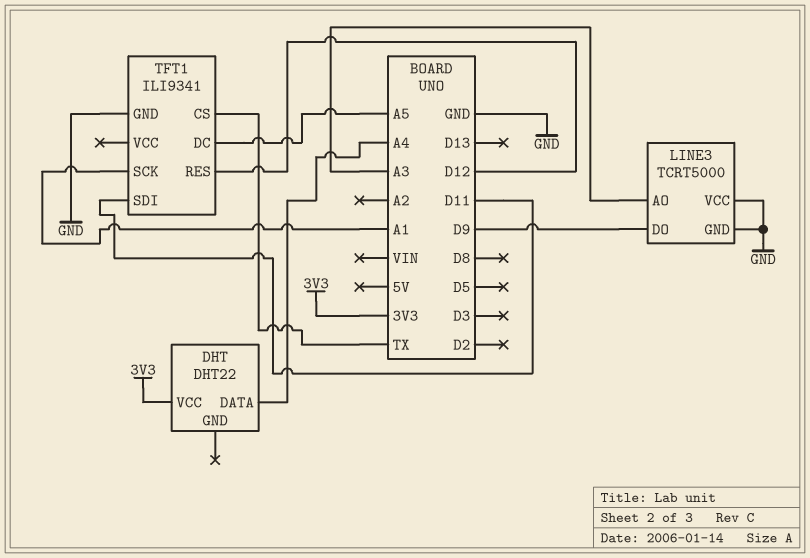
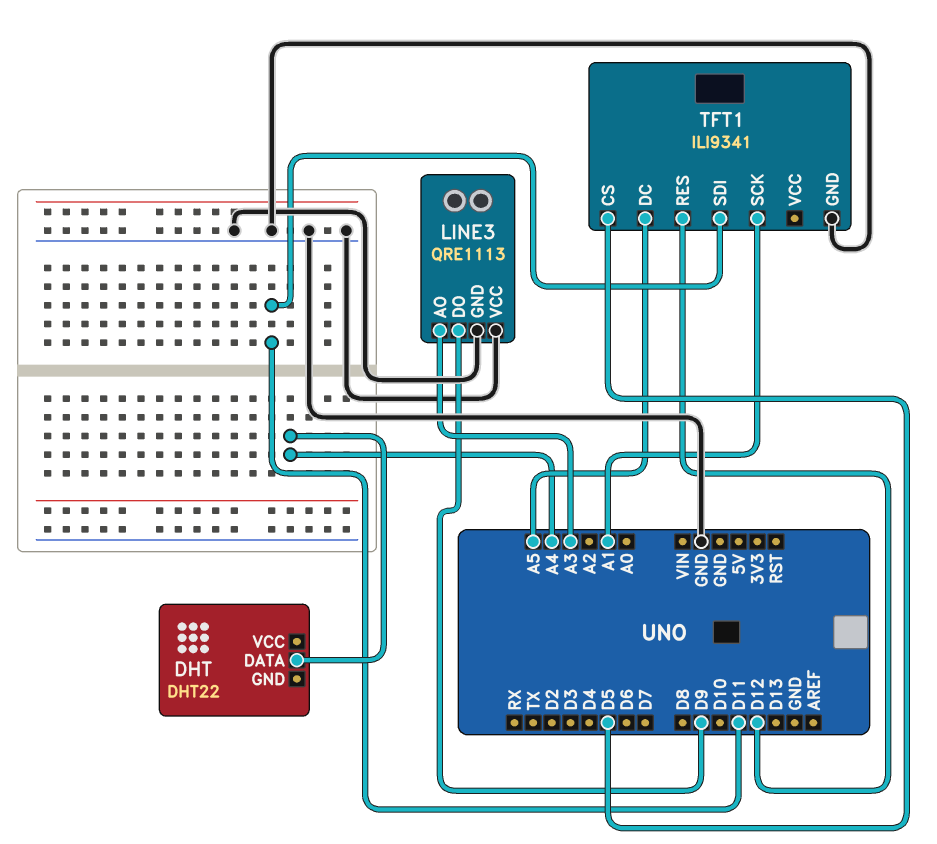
DHT pin VCC: 3V3 -> none
LINE3: TCRT5000 -> QRE1113
TFT1 pin CS: TX -> D5

